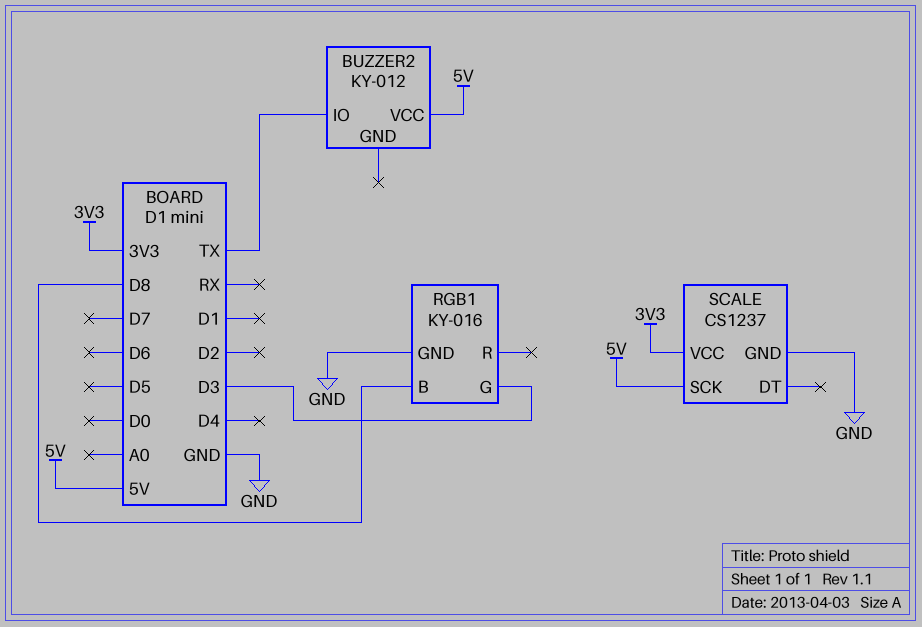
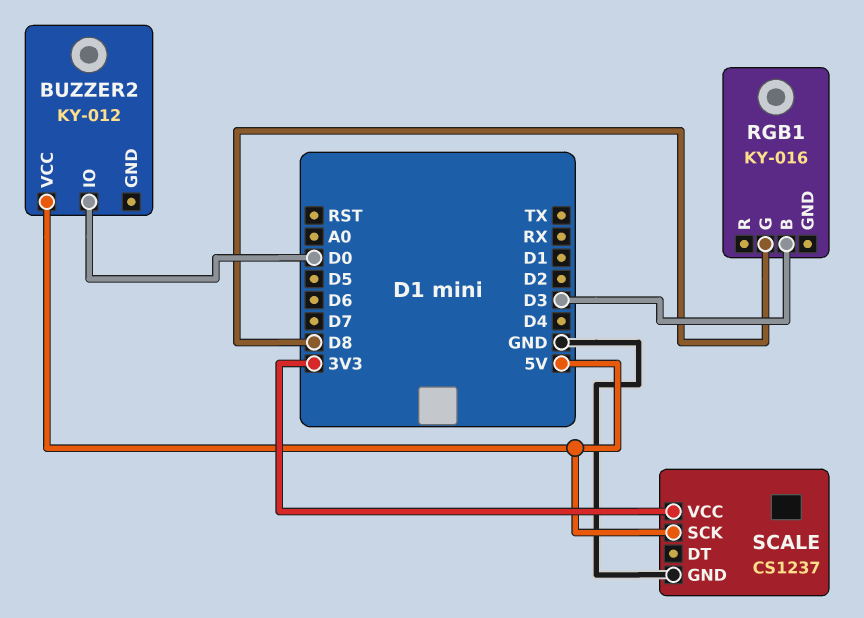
BUZZER2 pin IO: TX -> D0
RGB1 pin B: D8 -> D3
RGB1 pin G: D3 -> D8
RGB1 pin GND: GND -> none

